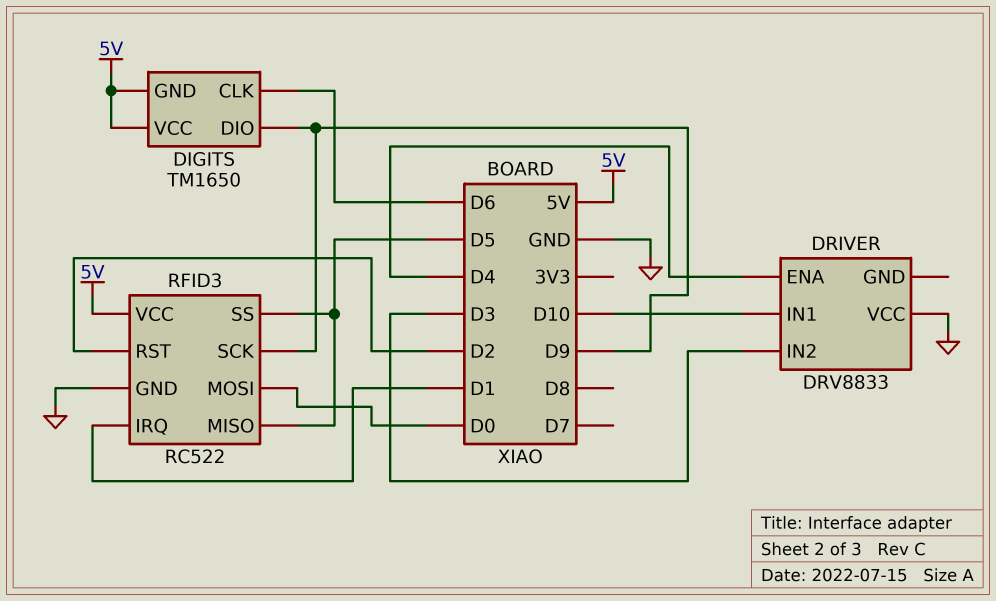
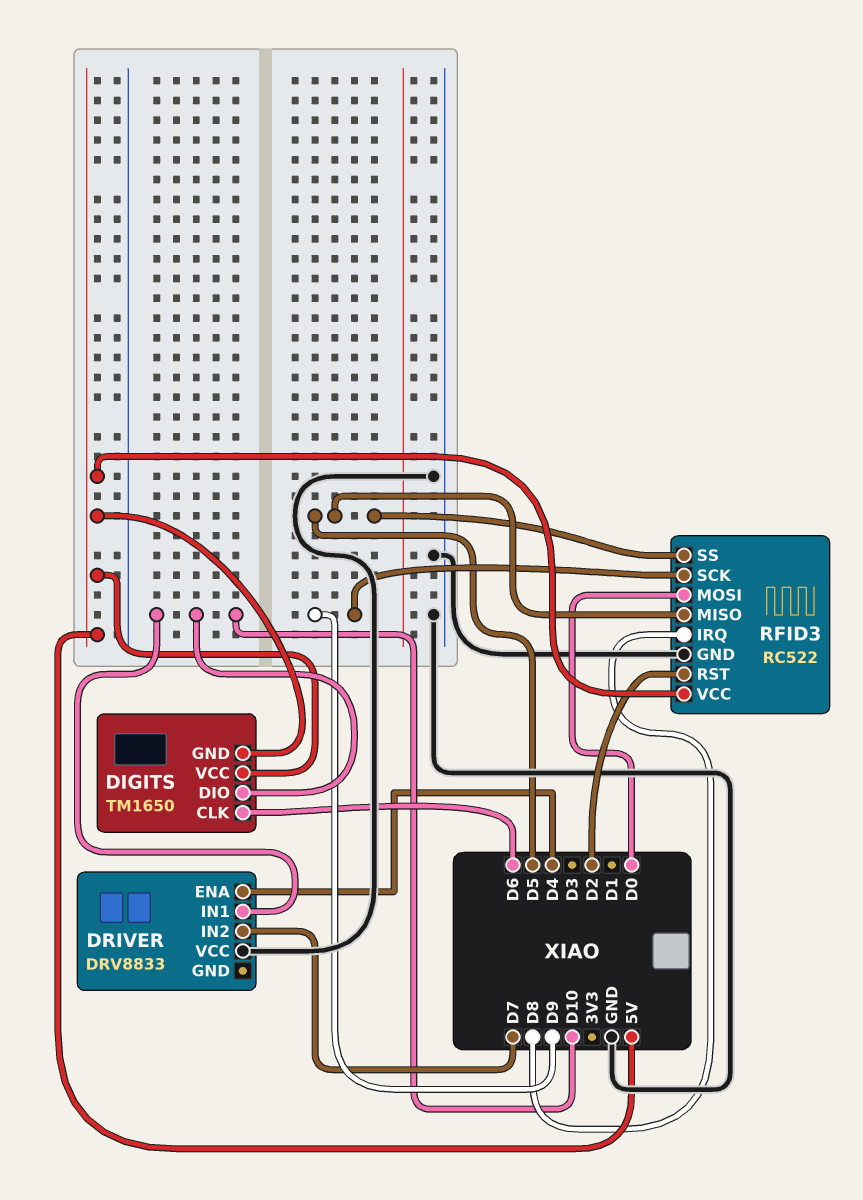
DIGITS pin DIO: D9 -> D10
DRIVER pin IN2: D3 -> D7
RFID3 pin IRQ: D1 -> D8

